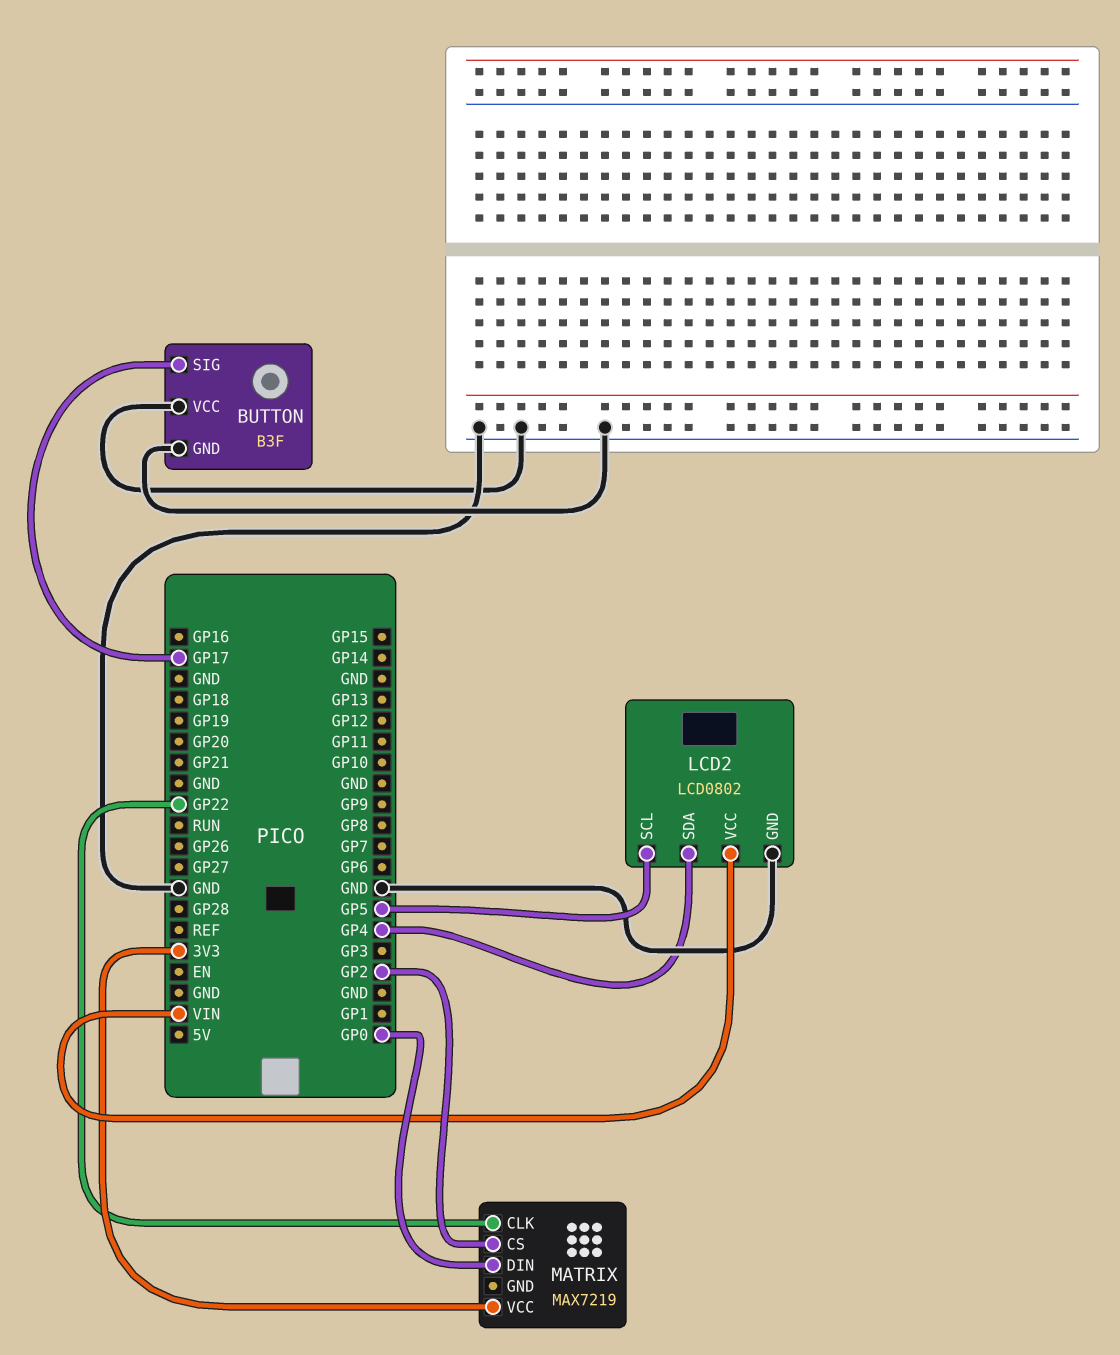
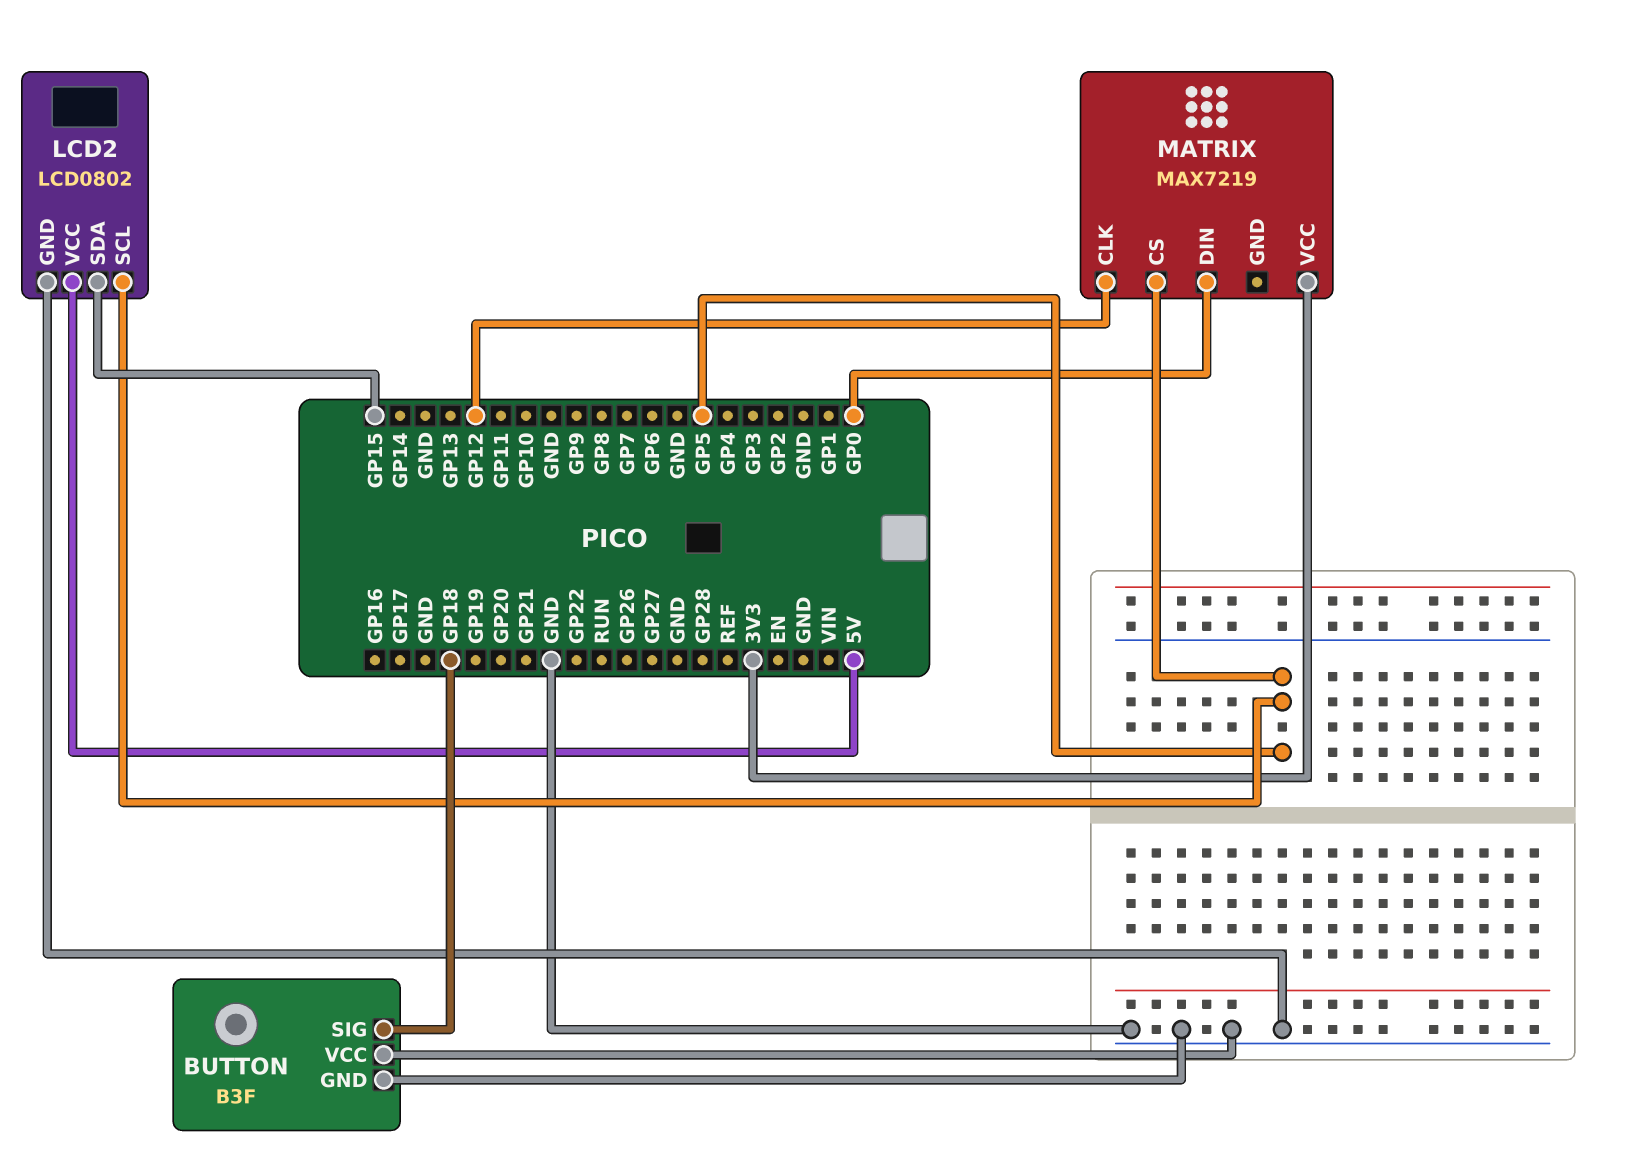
BUTTON pin SIG: GP17 -> GP18
LCD2 pin SDA: GP4 -> GP15
LCD2 pin VCC: VIN -> 5V
MATRIX pin CLK: GP22 -> GP12
MATRIX pin CS: GP2 -> GP5

